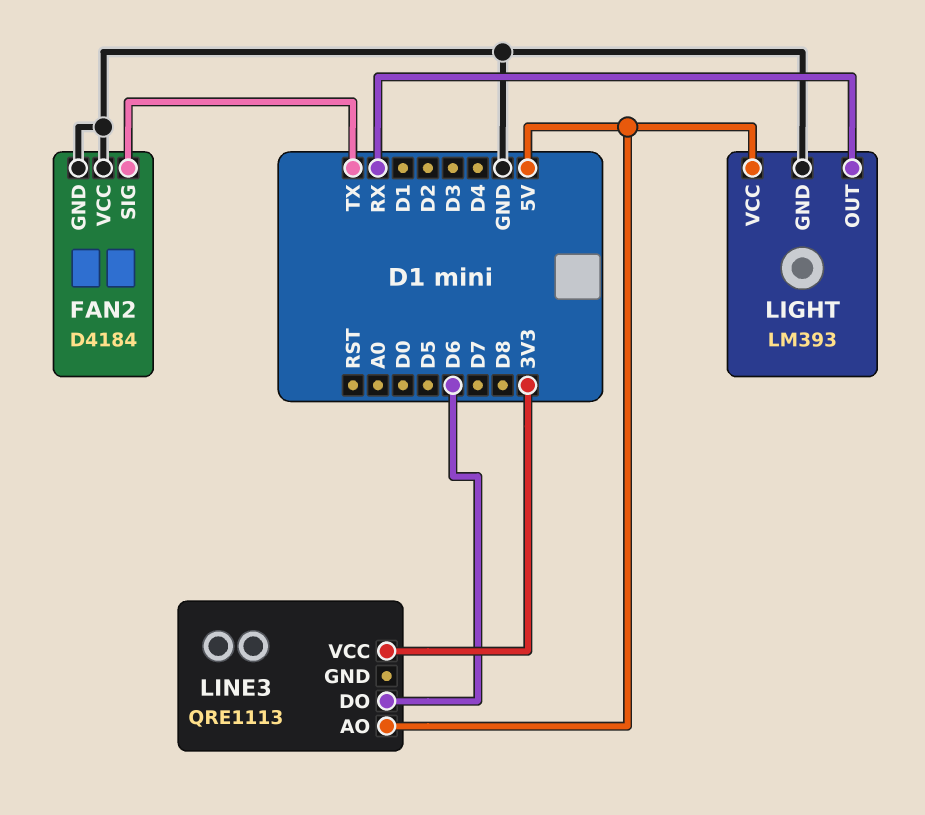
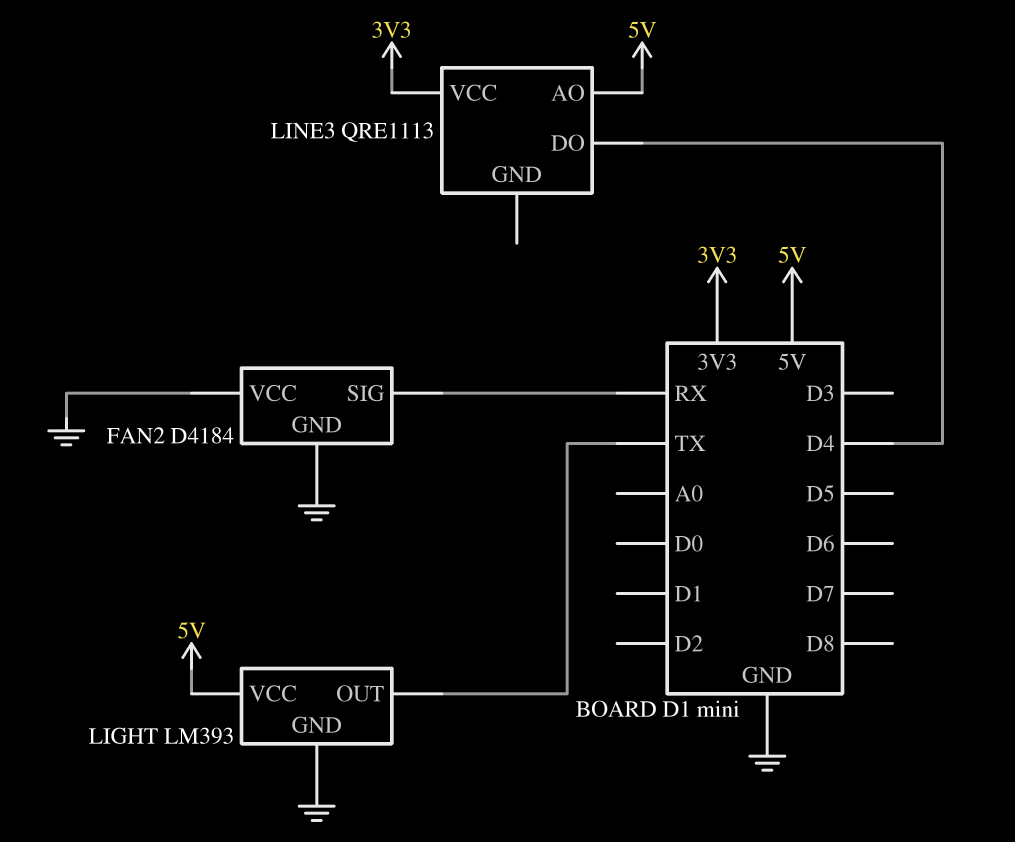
FAN2 pin SIG: TX -> RX
LIGHT pin OUT: RX -> TX
LINE3 pin DO: D6 -> D4

